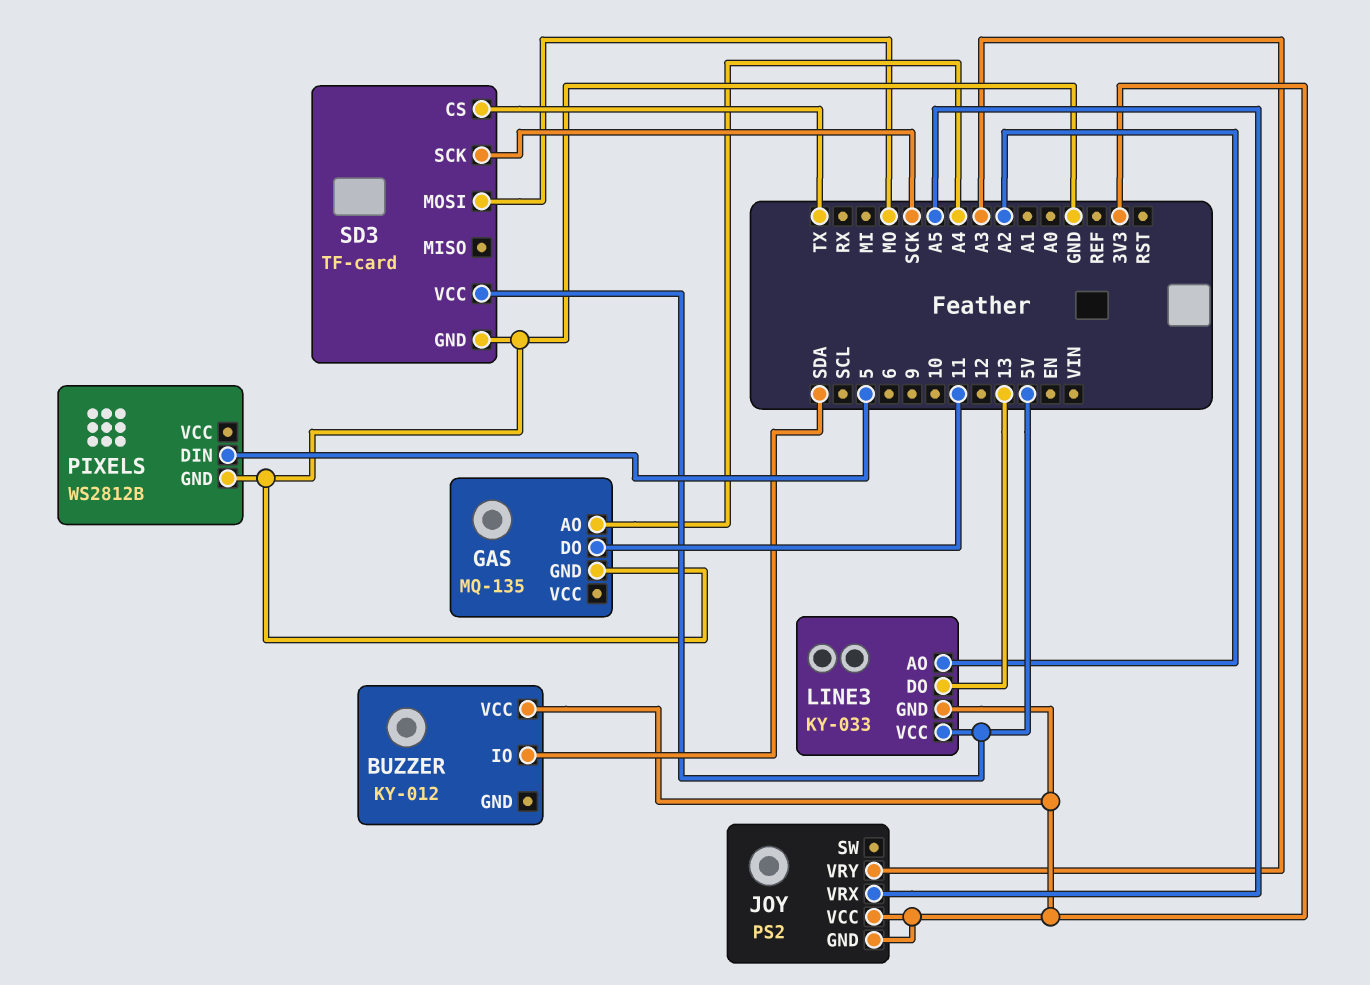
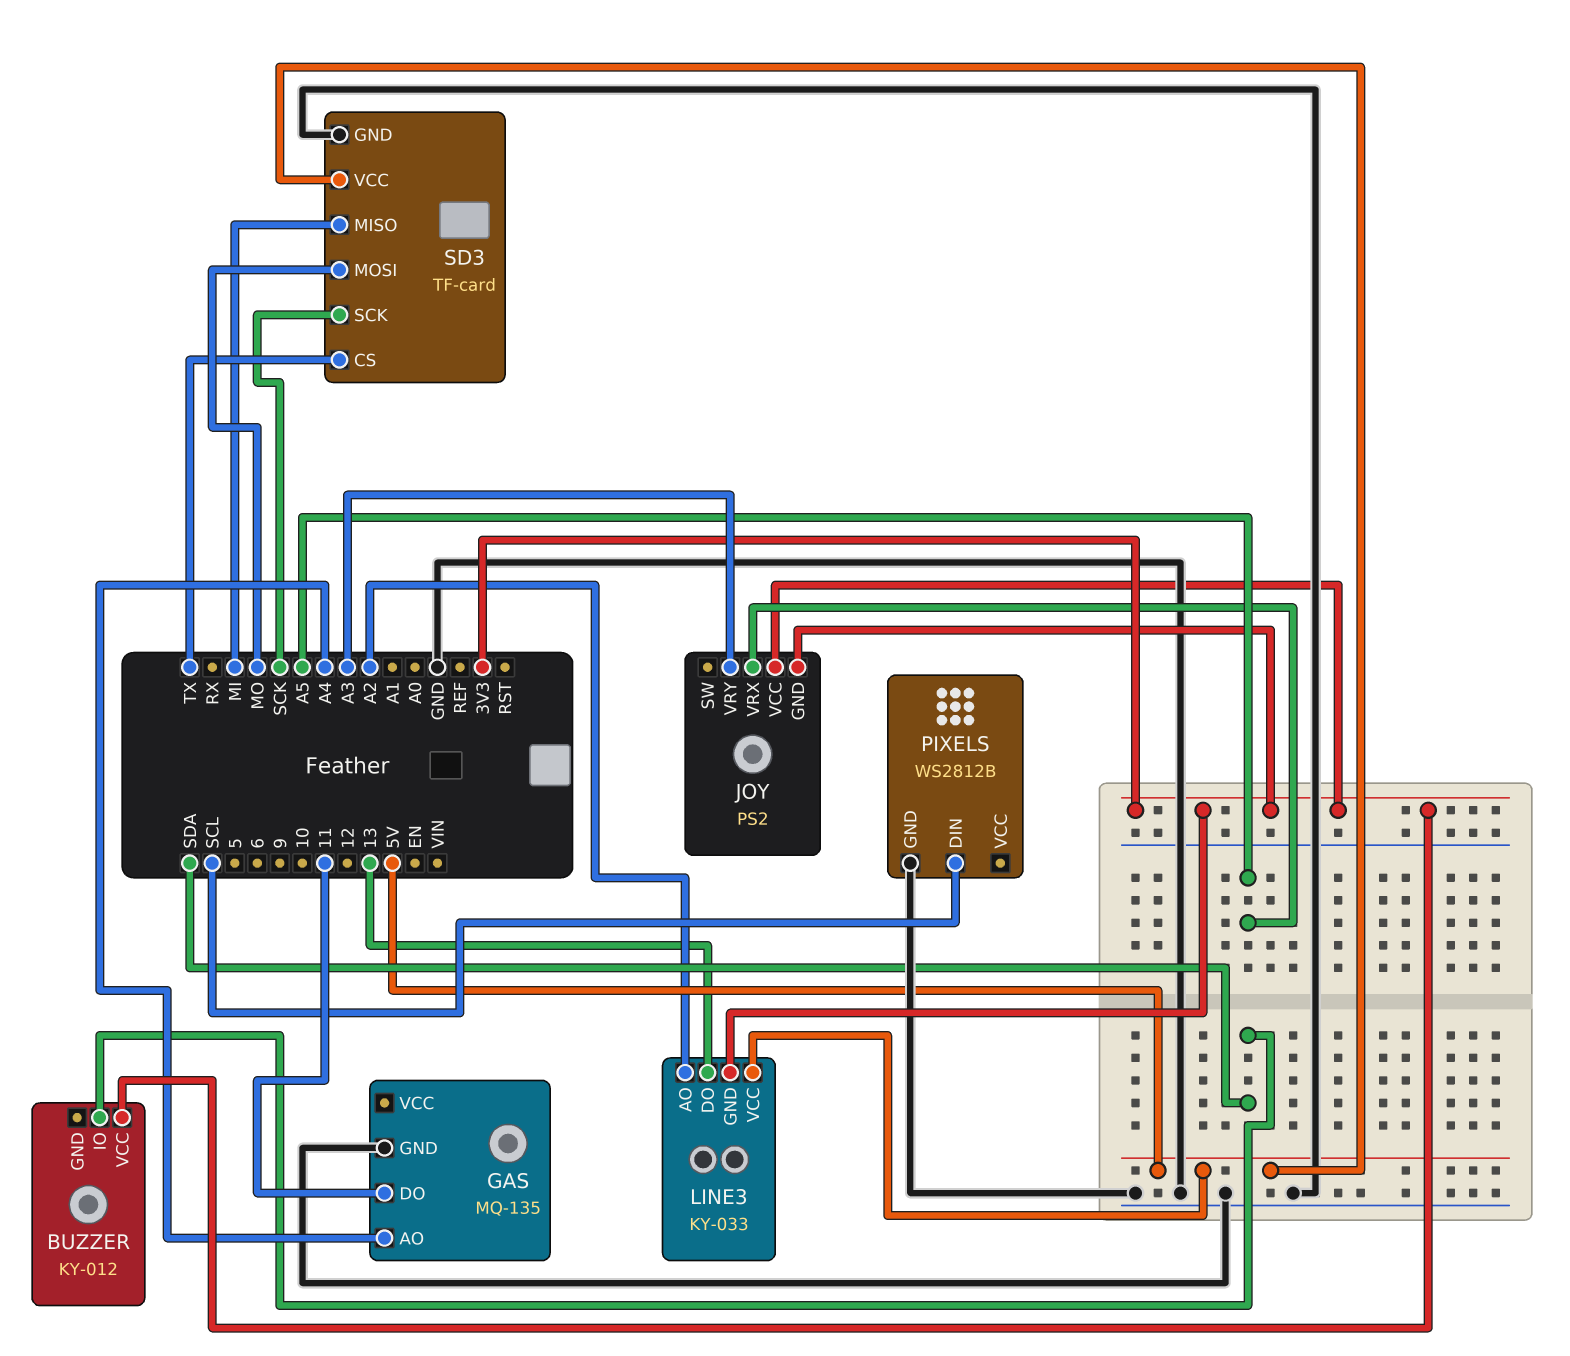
PIXELS pin DIN: 5 -> SCL
SD3 pin MISO: none -> MI

